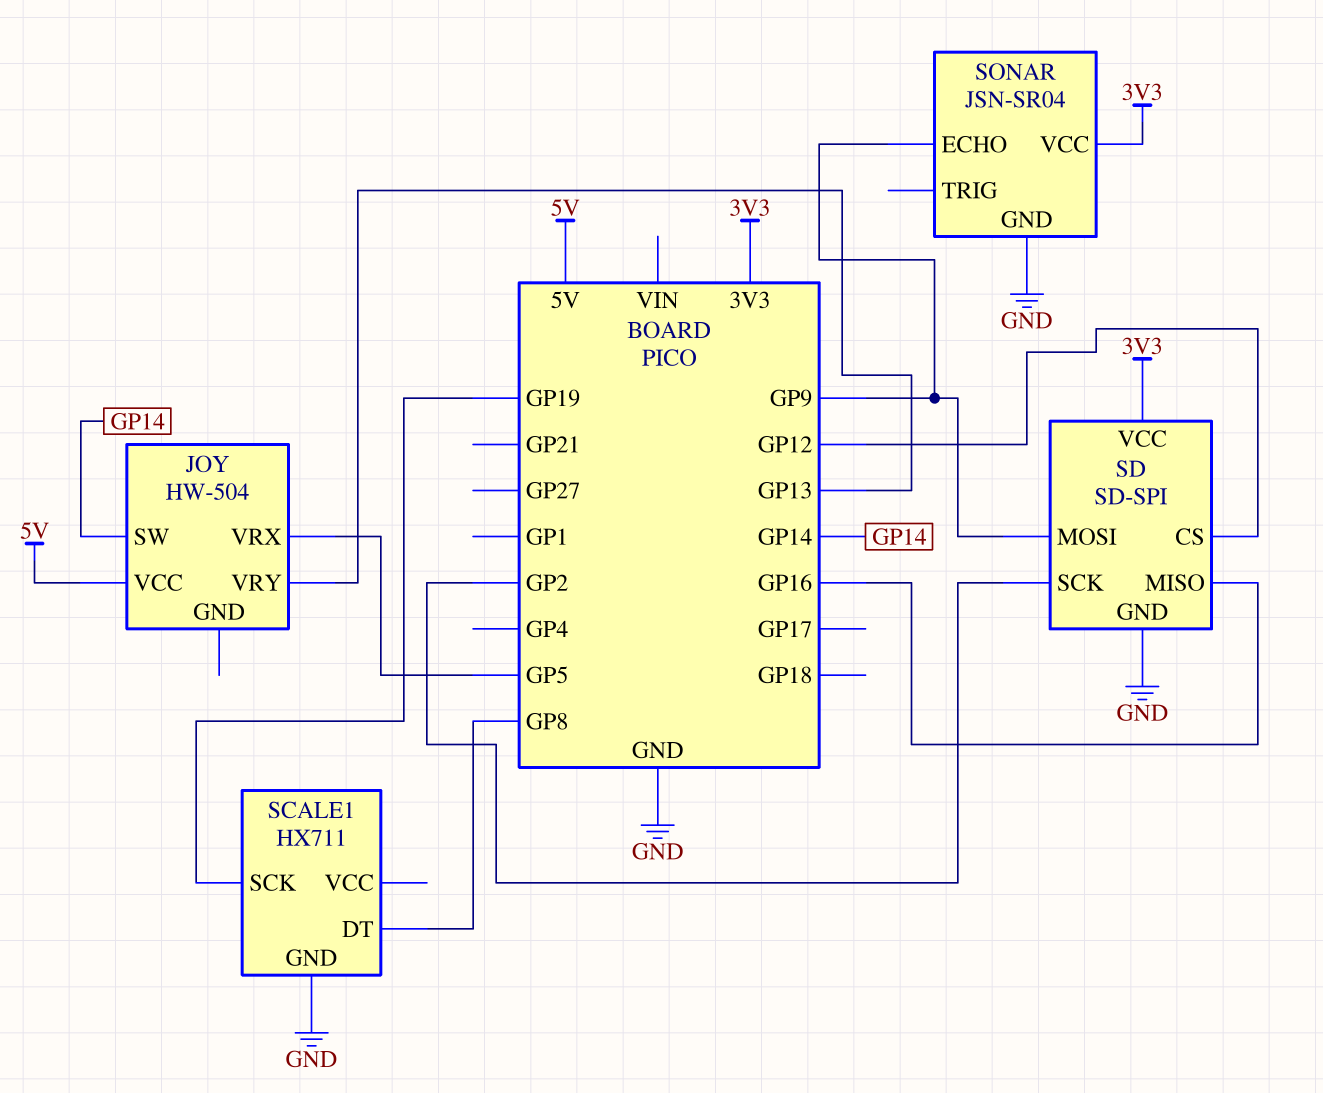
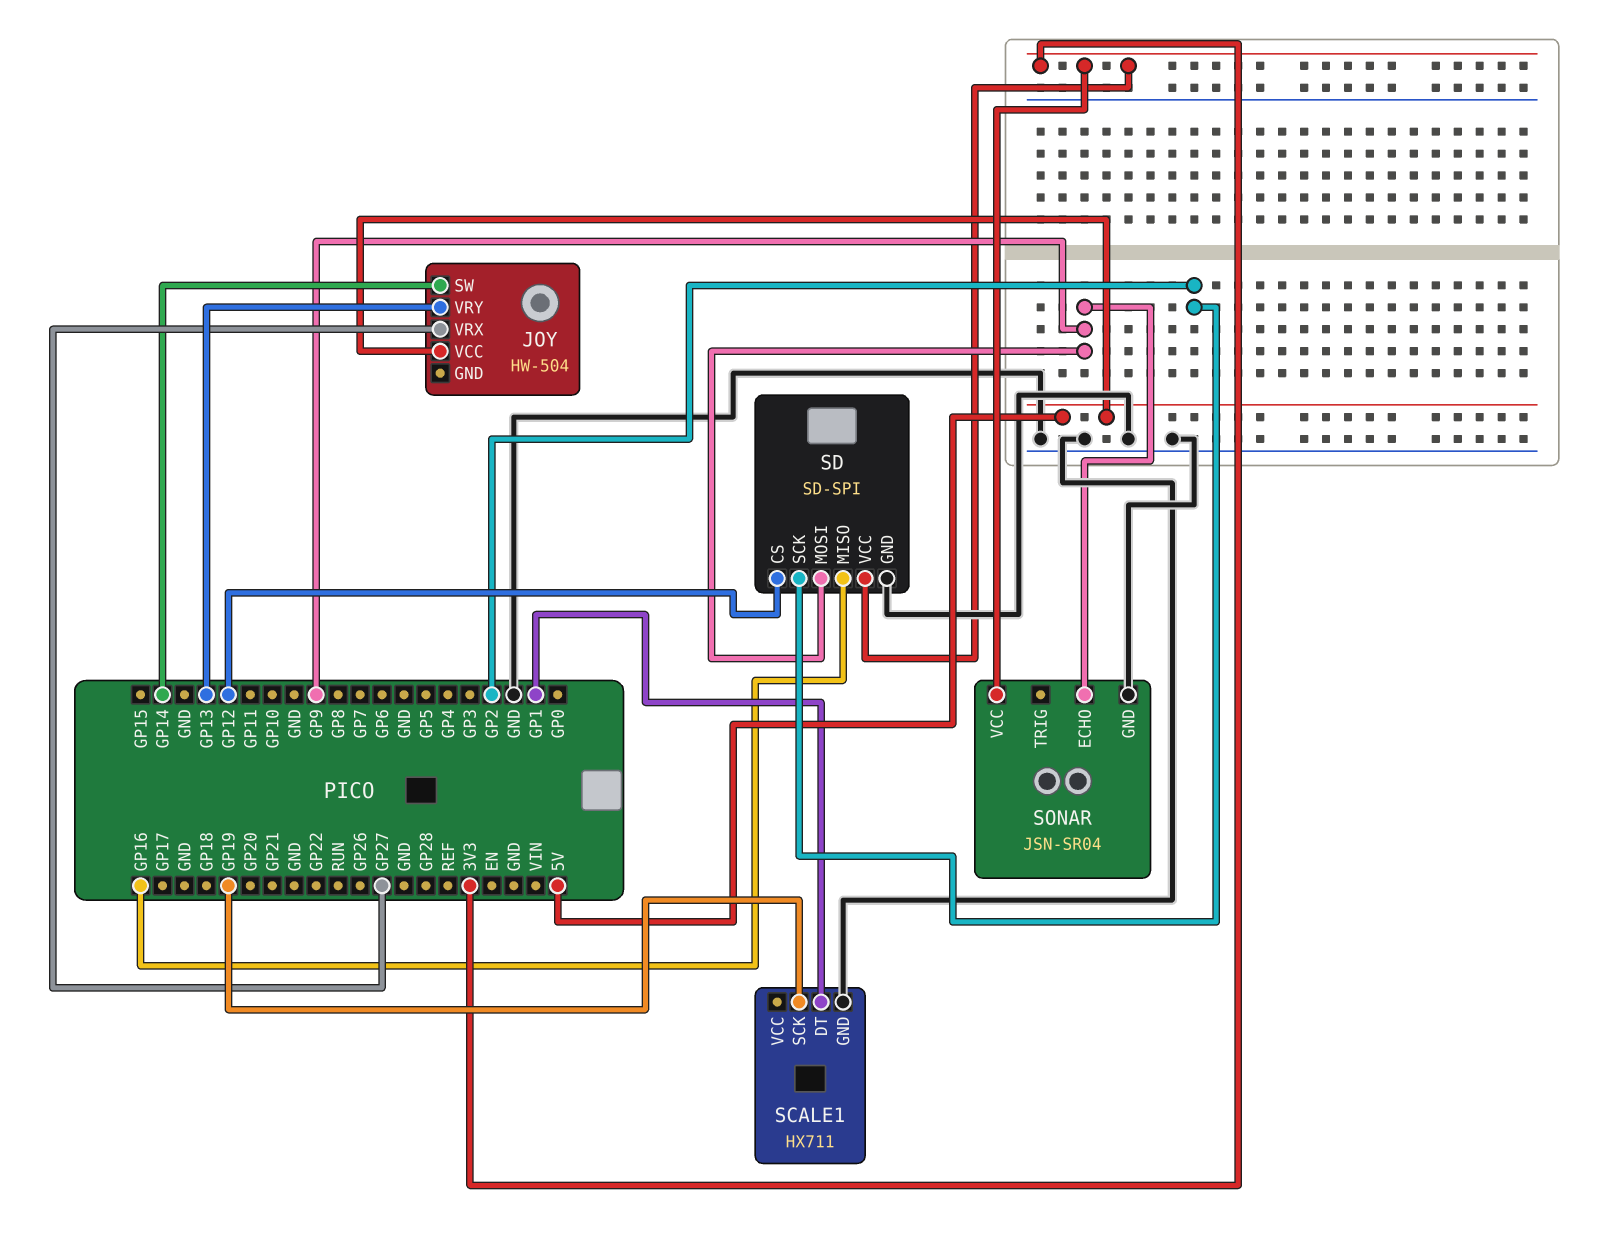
JOY pin VRX: GP5 -> GP27
SCALE1 pin DT: GP8 -> GP1

